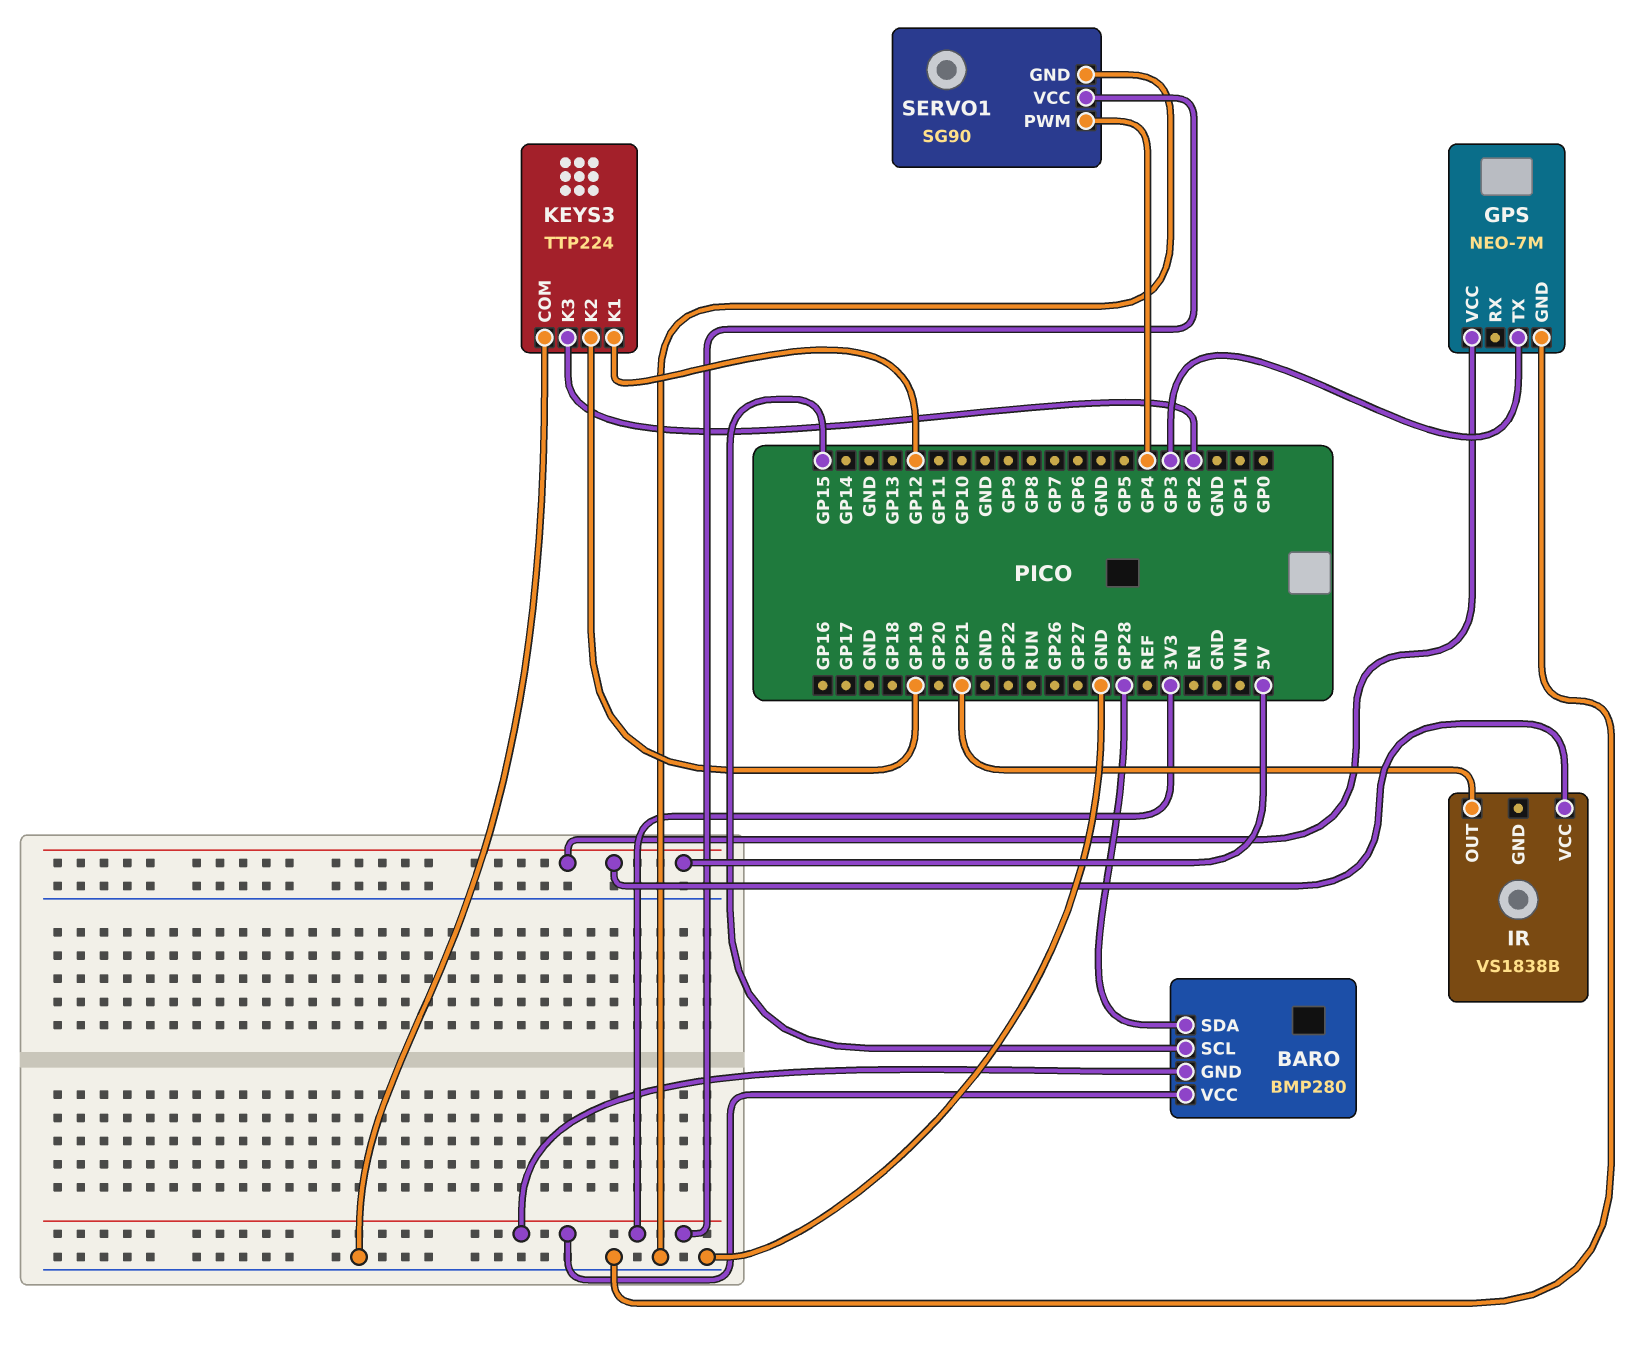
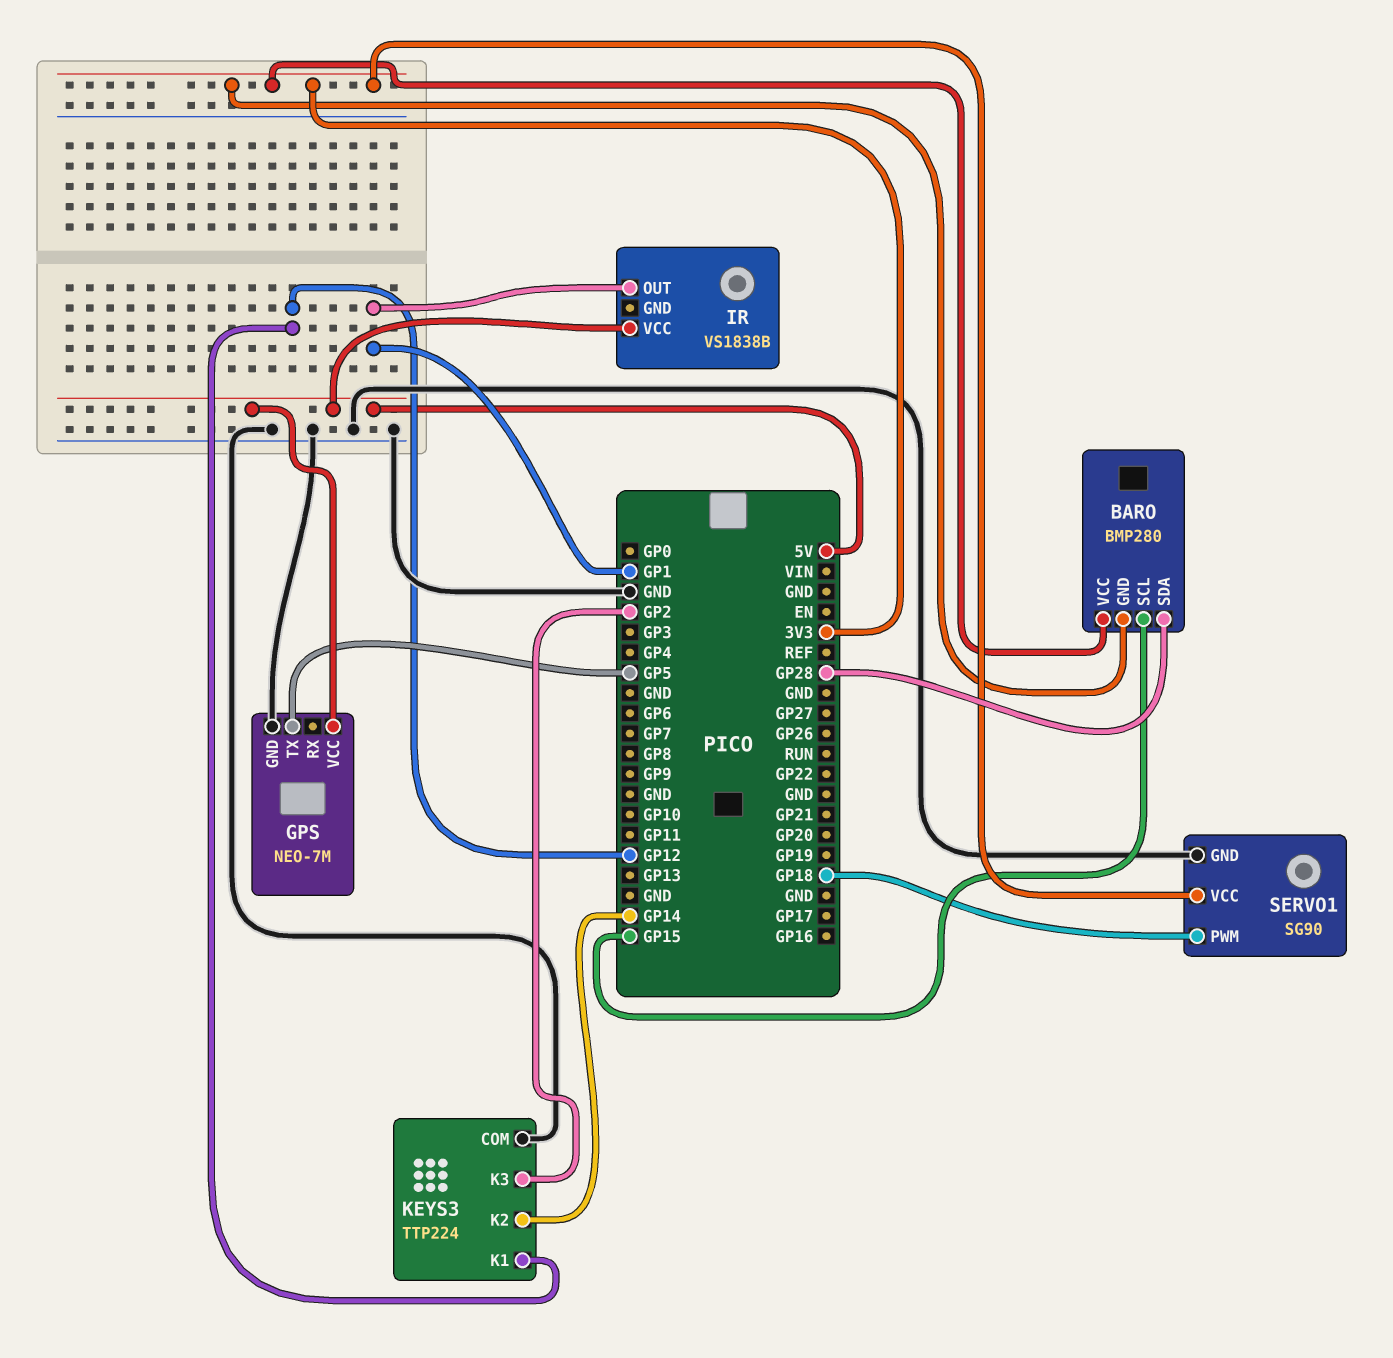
GPS pin TX: GP3 -> GP5
IR pin OUT: GP21 -> GP1
KEYS3 pin K2: GP19 -> GP14
SERVO1 pin PWM: GP4 -> GP18

